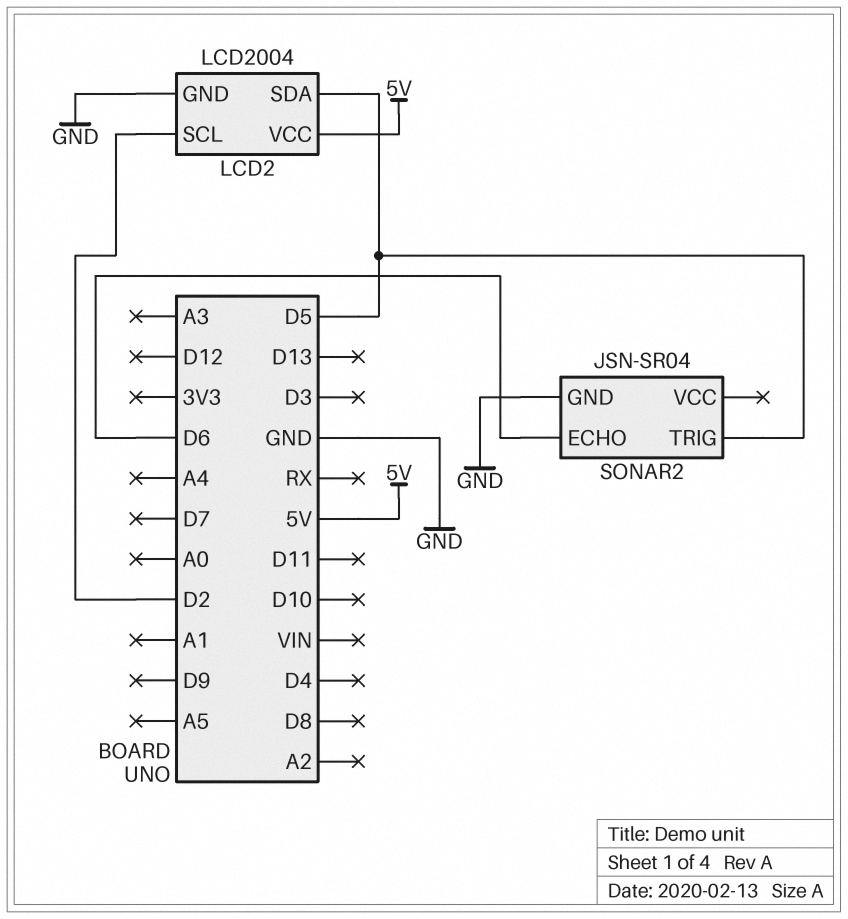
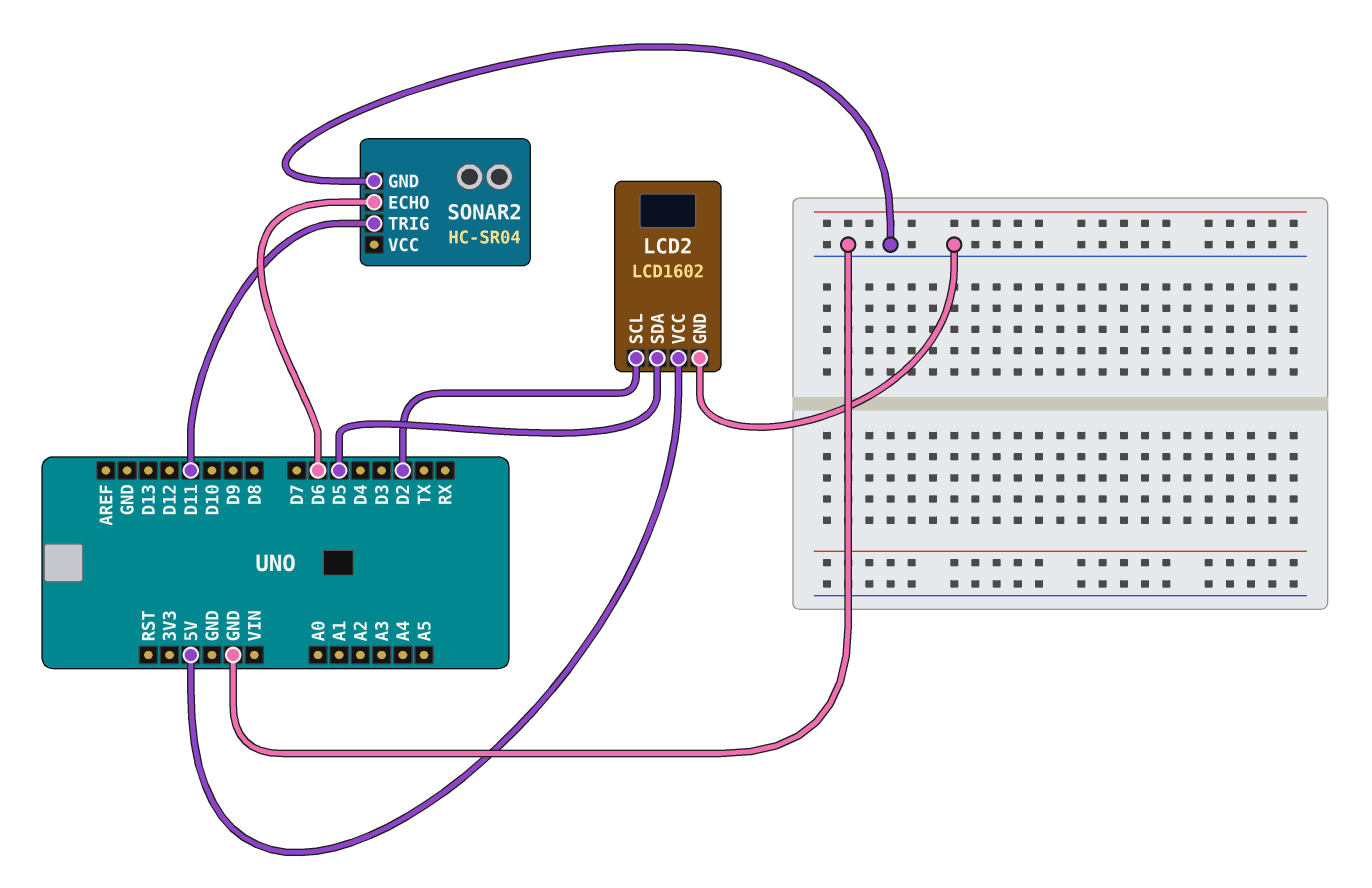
LCD2: LCD2004 -> LCD1602
SONAR2: JSN-SR04 -> HC-SR04
SONAR2 pin TRIG: D5 -> D11

